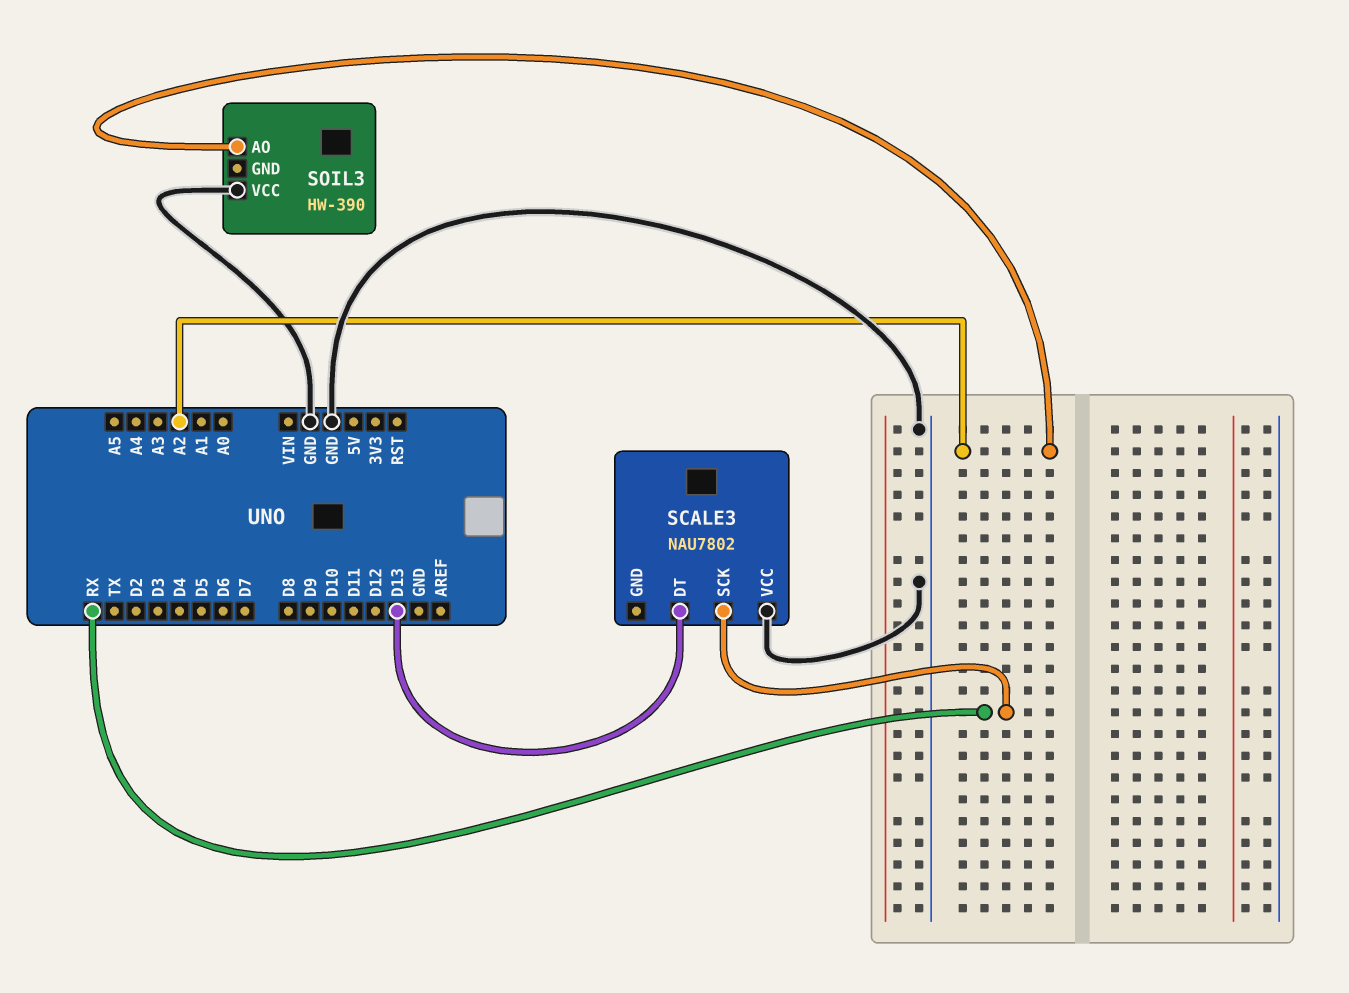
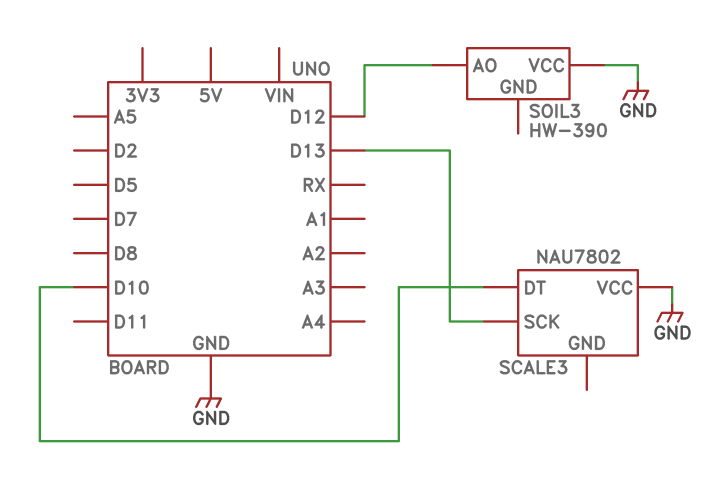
SCALE3 pin DT: D13 -> D10
SCALE3 pin SCK: RX -> D13
SOIL3 pin AO: A2 -> D12

